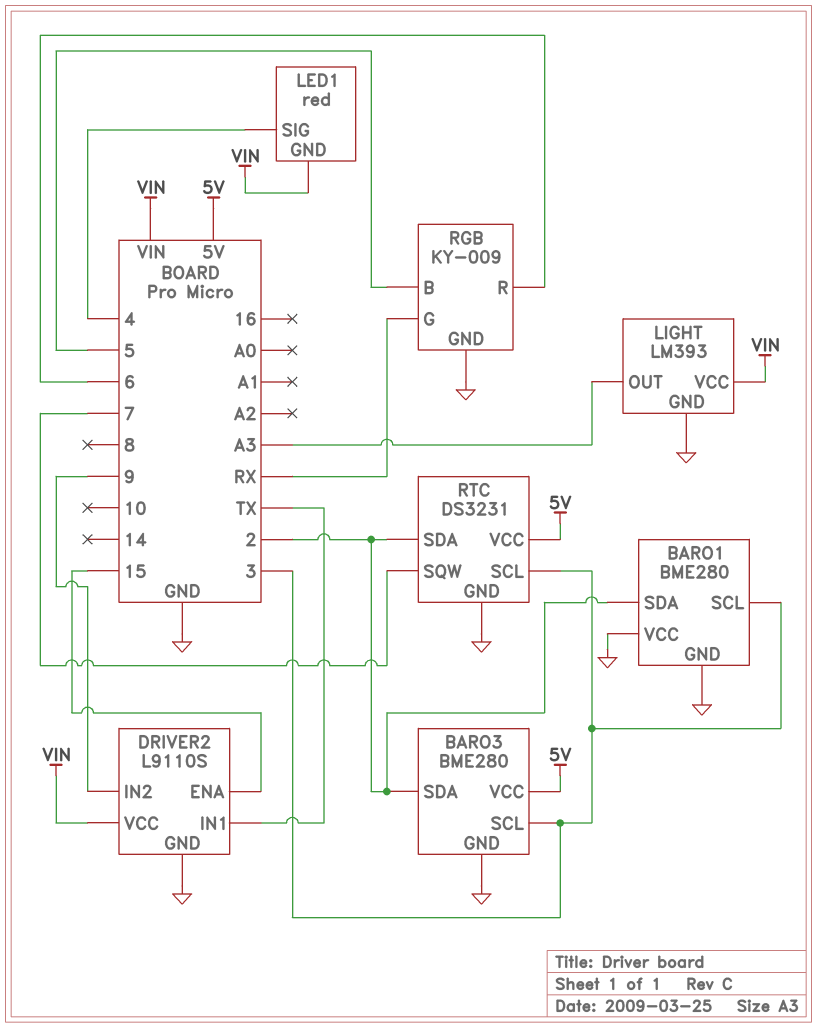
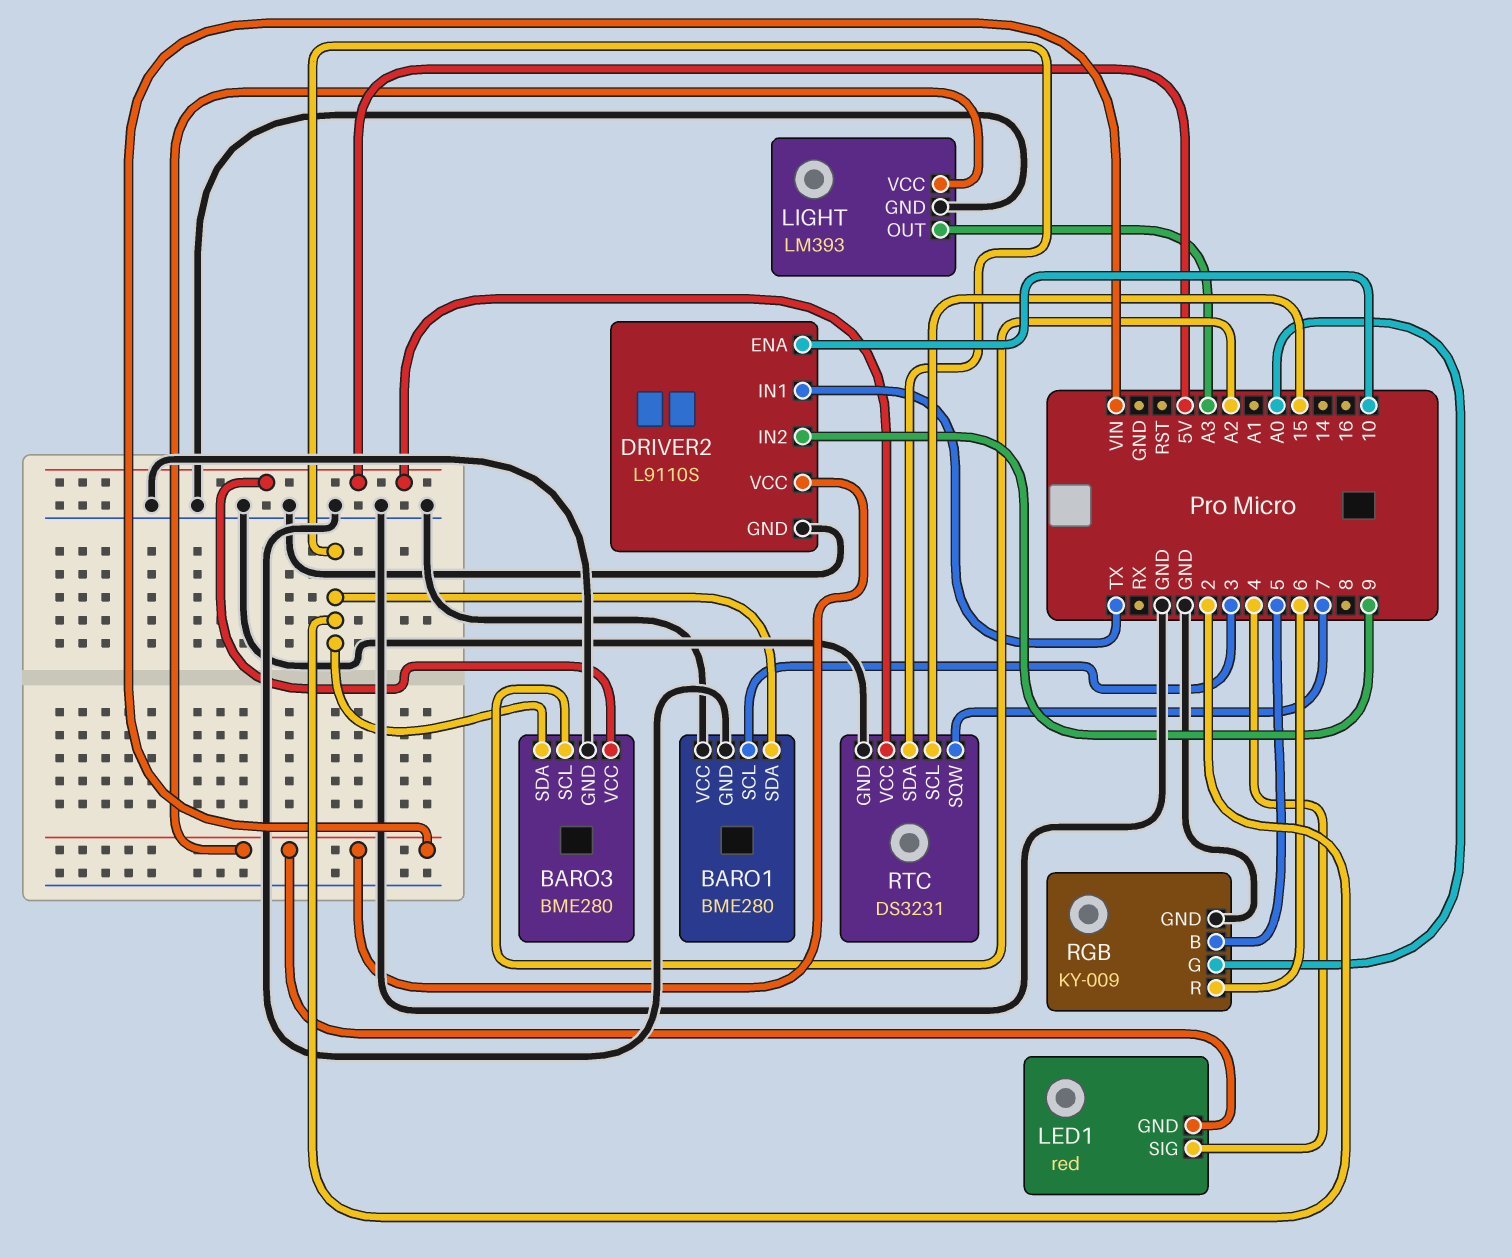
BARO3 pin SCL: 3 -> A2
DRIVER2 pin ENA: 15 -> 10
RGB pin G: RX -> A0
RTC pin SCL: 3 -> 15

